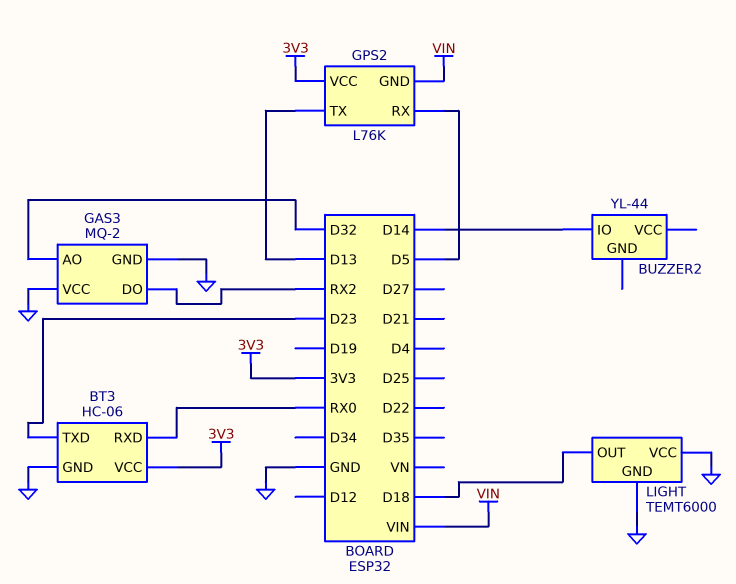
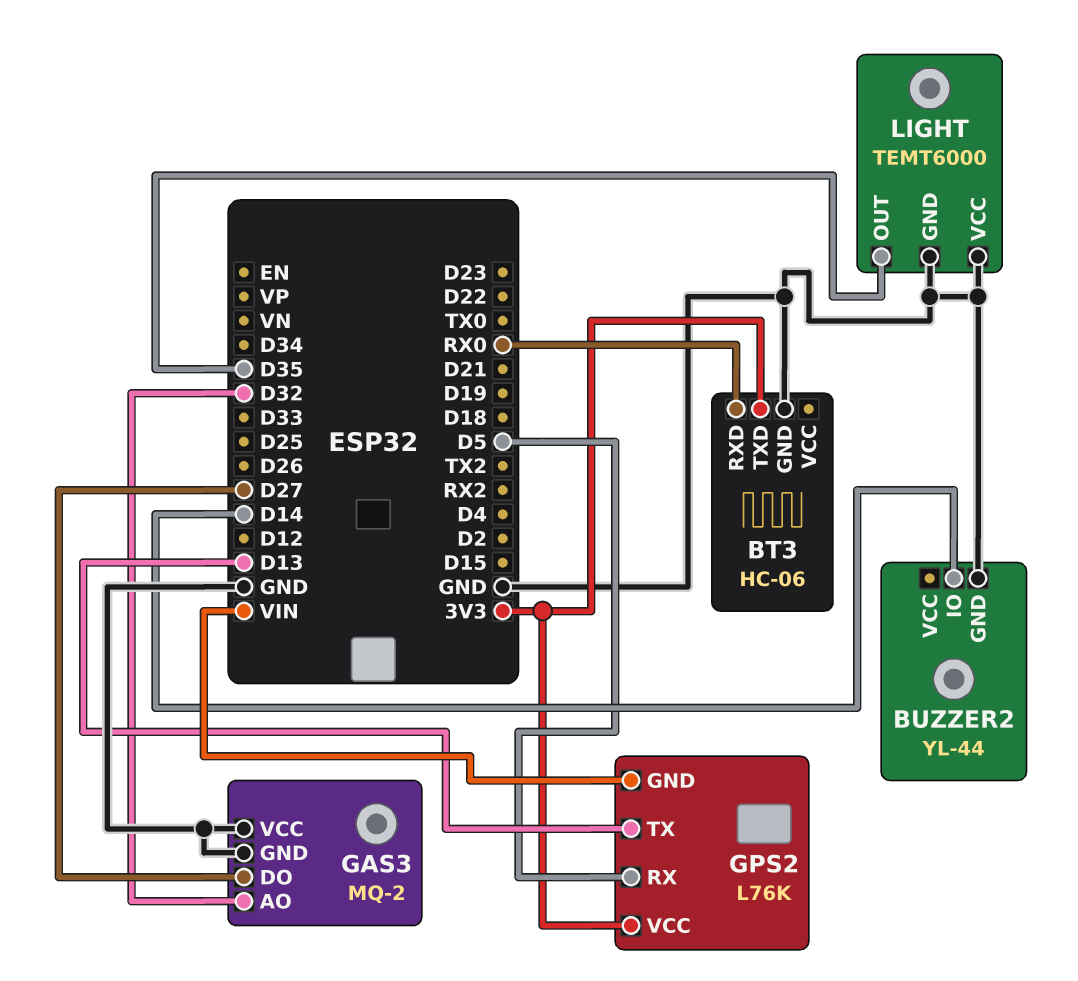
BT3 pin TXD: D23 -> 3V3
BT3 pin VCC: 3V3 -> none
BUZZER2 pin GND: none -> GND
GAS3 pin DO: RX2 -> D27
LIGHT pin OUT: D18 -> D35

